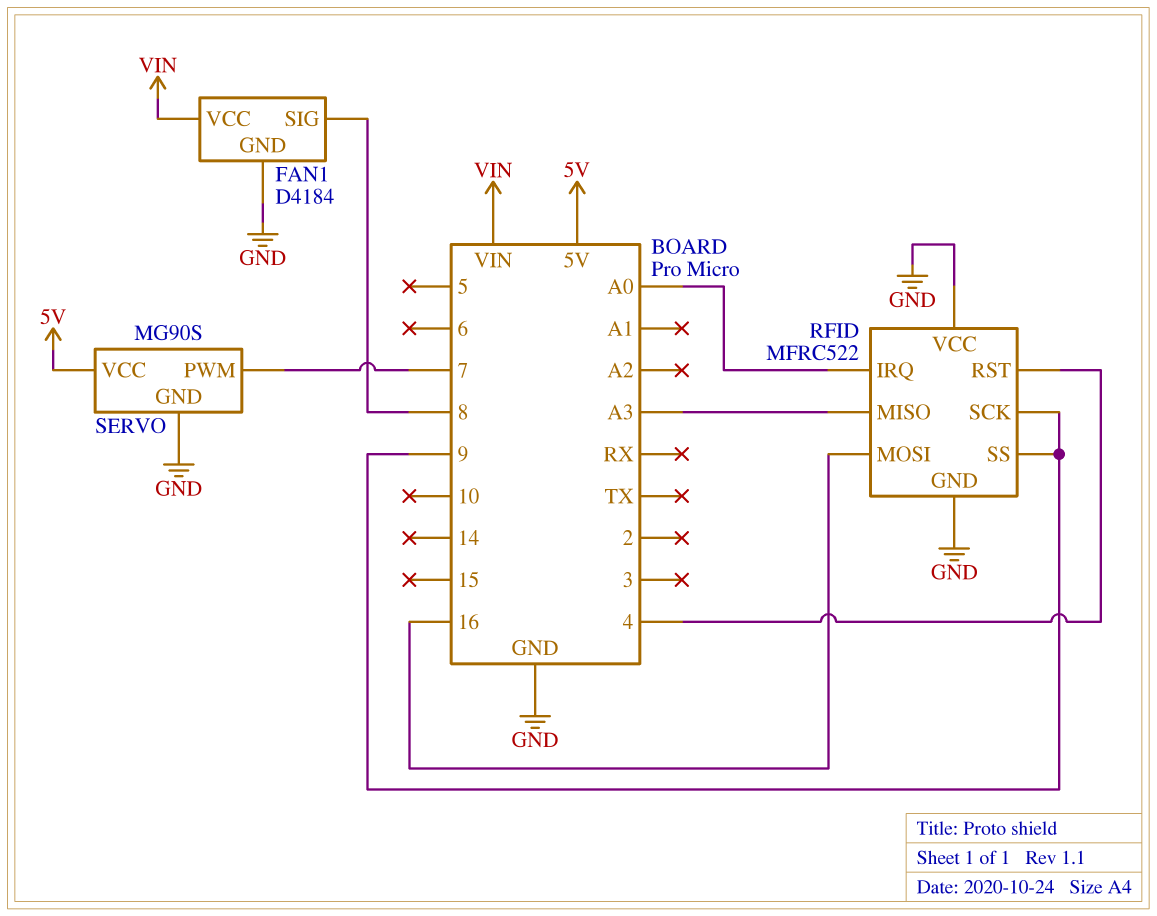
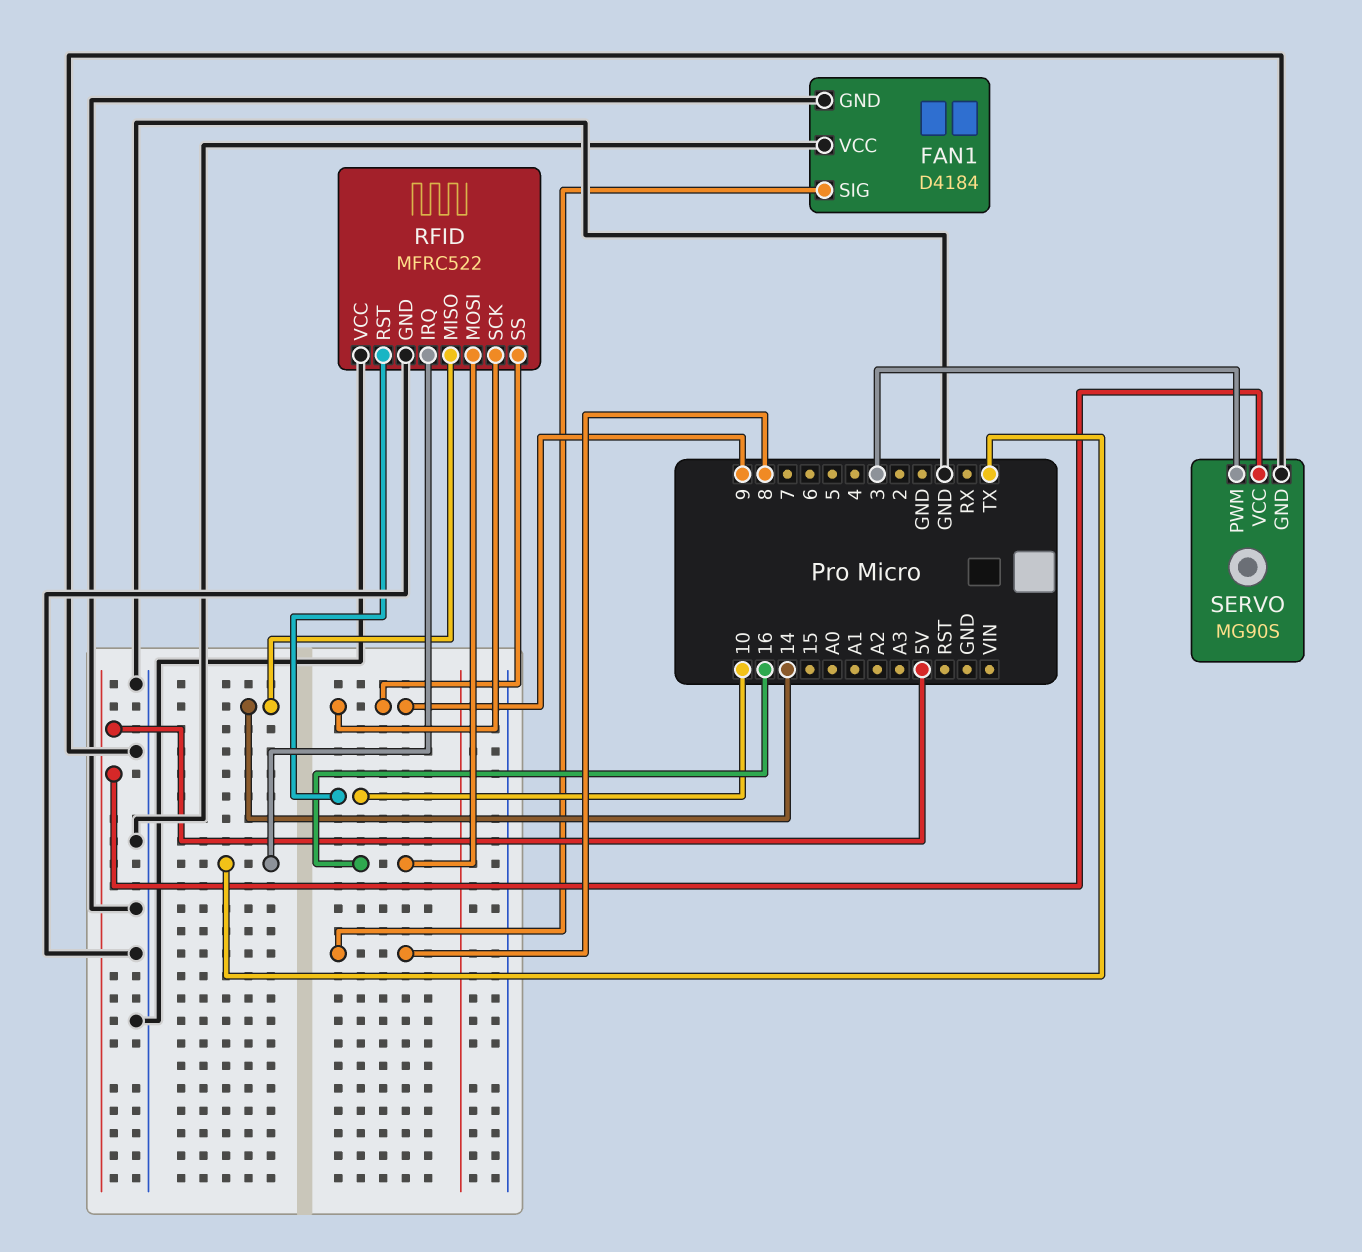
FAN1 pin VCC: VIN -> GND
RFID pin IRQ: A0 -> TX
RFID pin MISO: A3 -> 14
RFID pin RST: 4 -> 10
SERVO pin PWM: 7 -> 3

